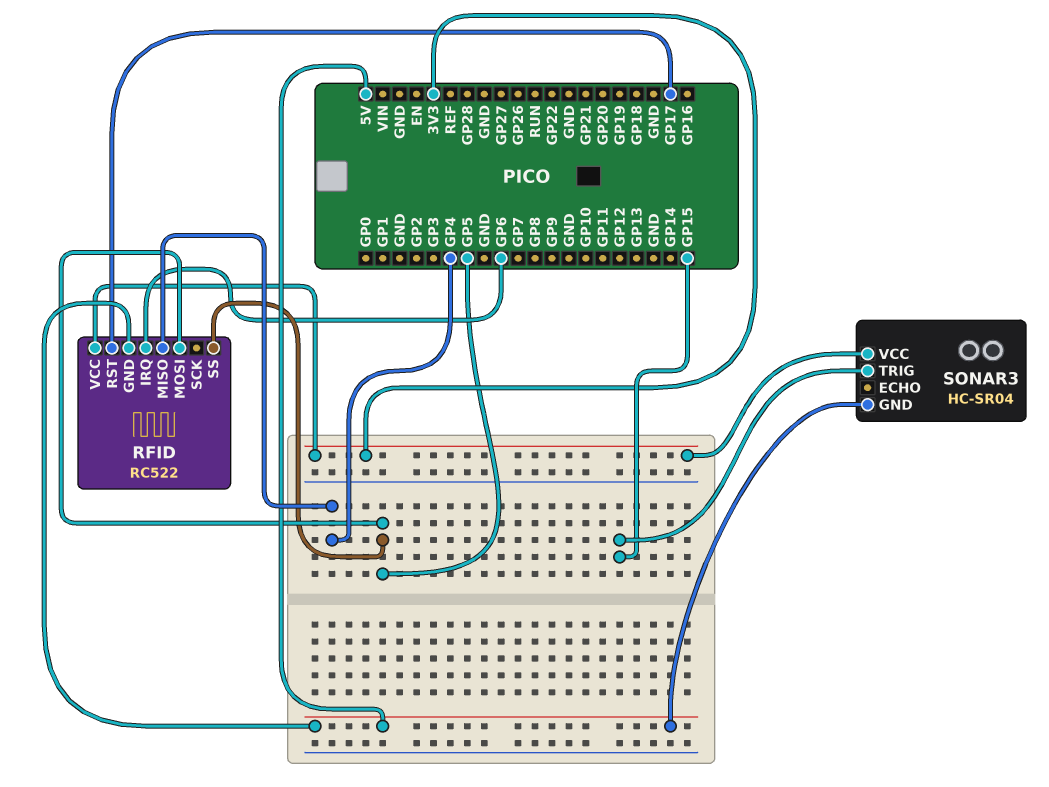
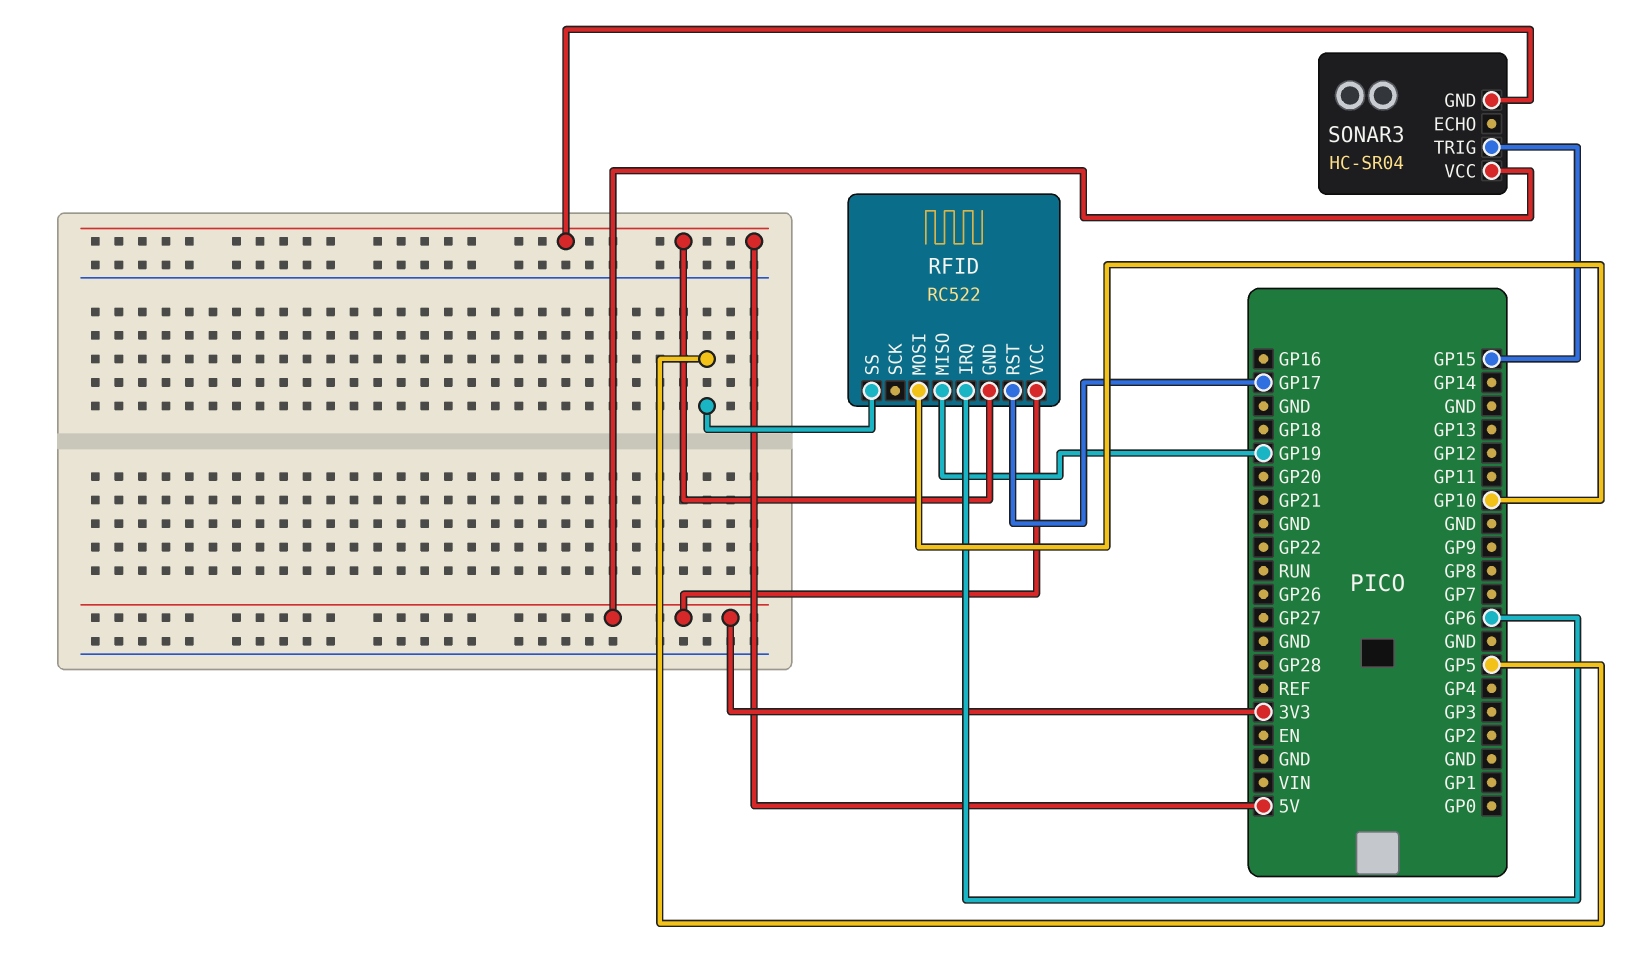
RFID pin MISO: GP4 -> GP19
RFID pin MOSI: GP5 -> GP10

